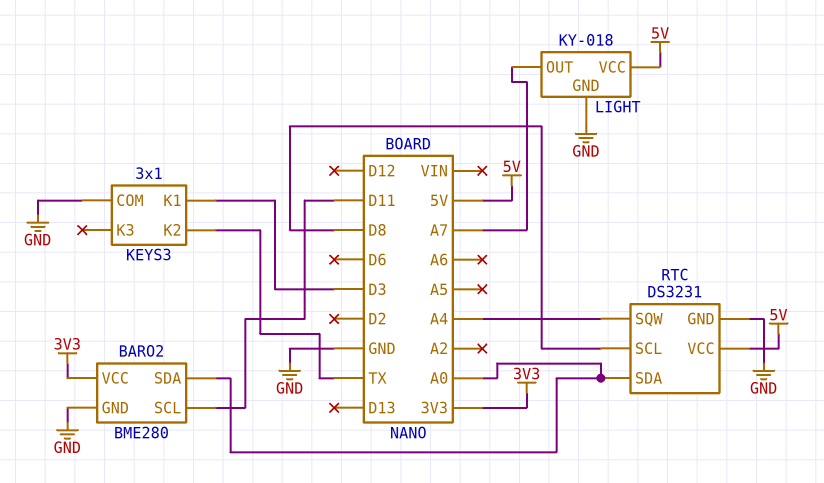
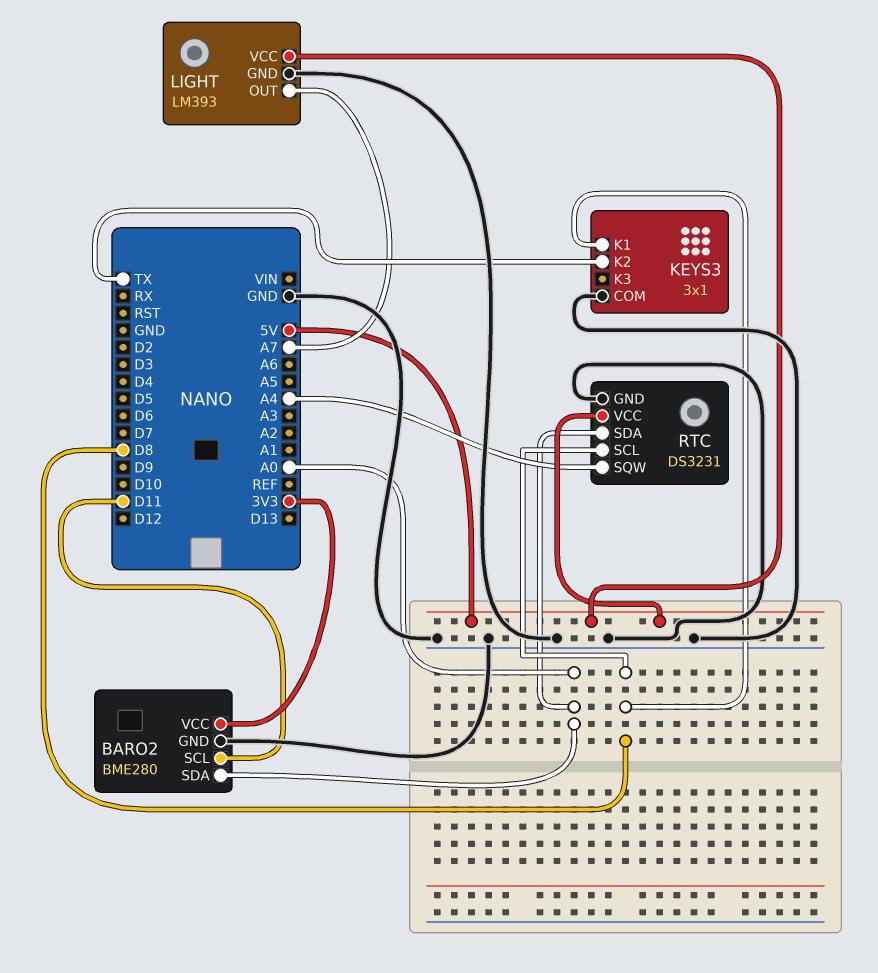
KEYS3 pin K1: D3 -> D8
LIGHT: KY-018 -> LM393

